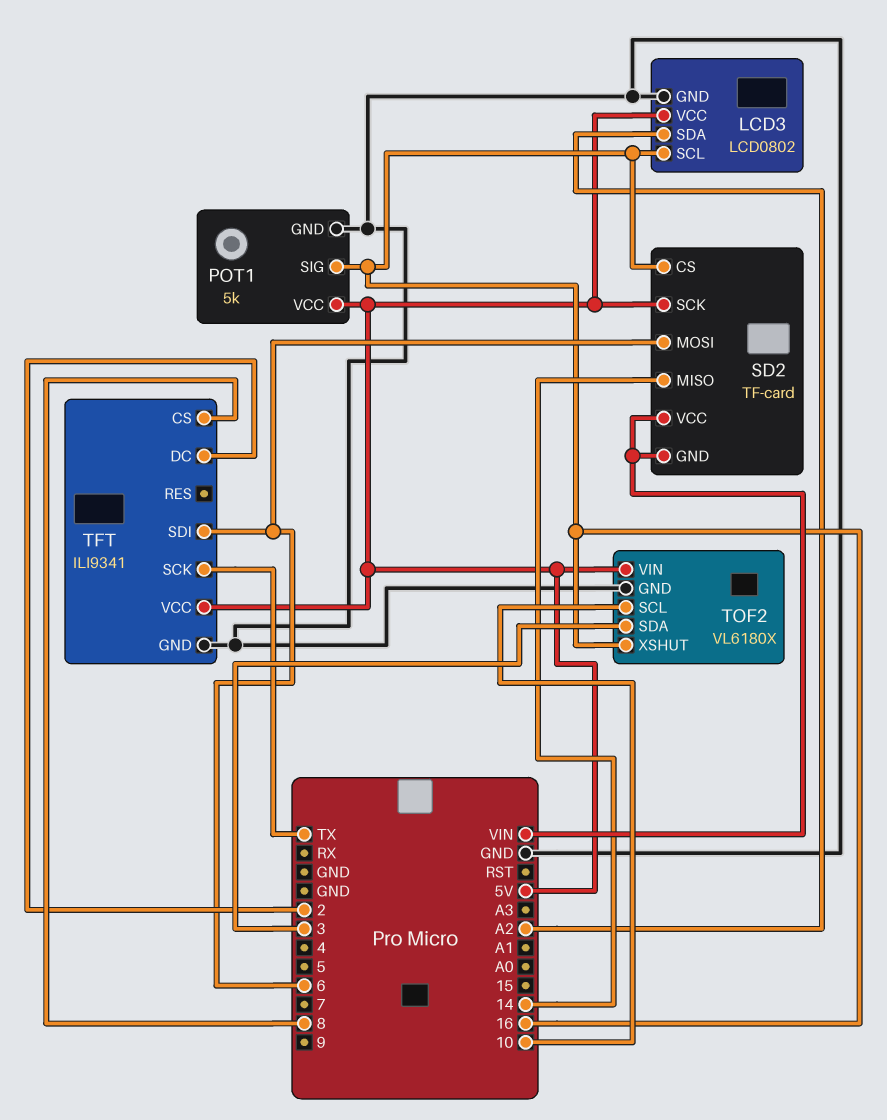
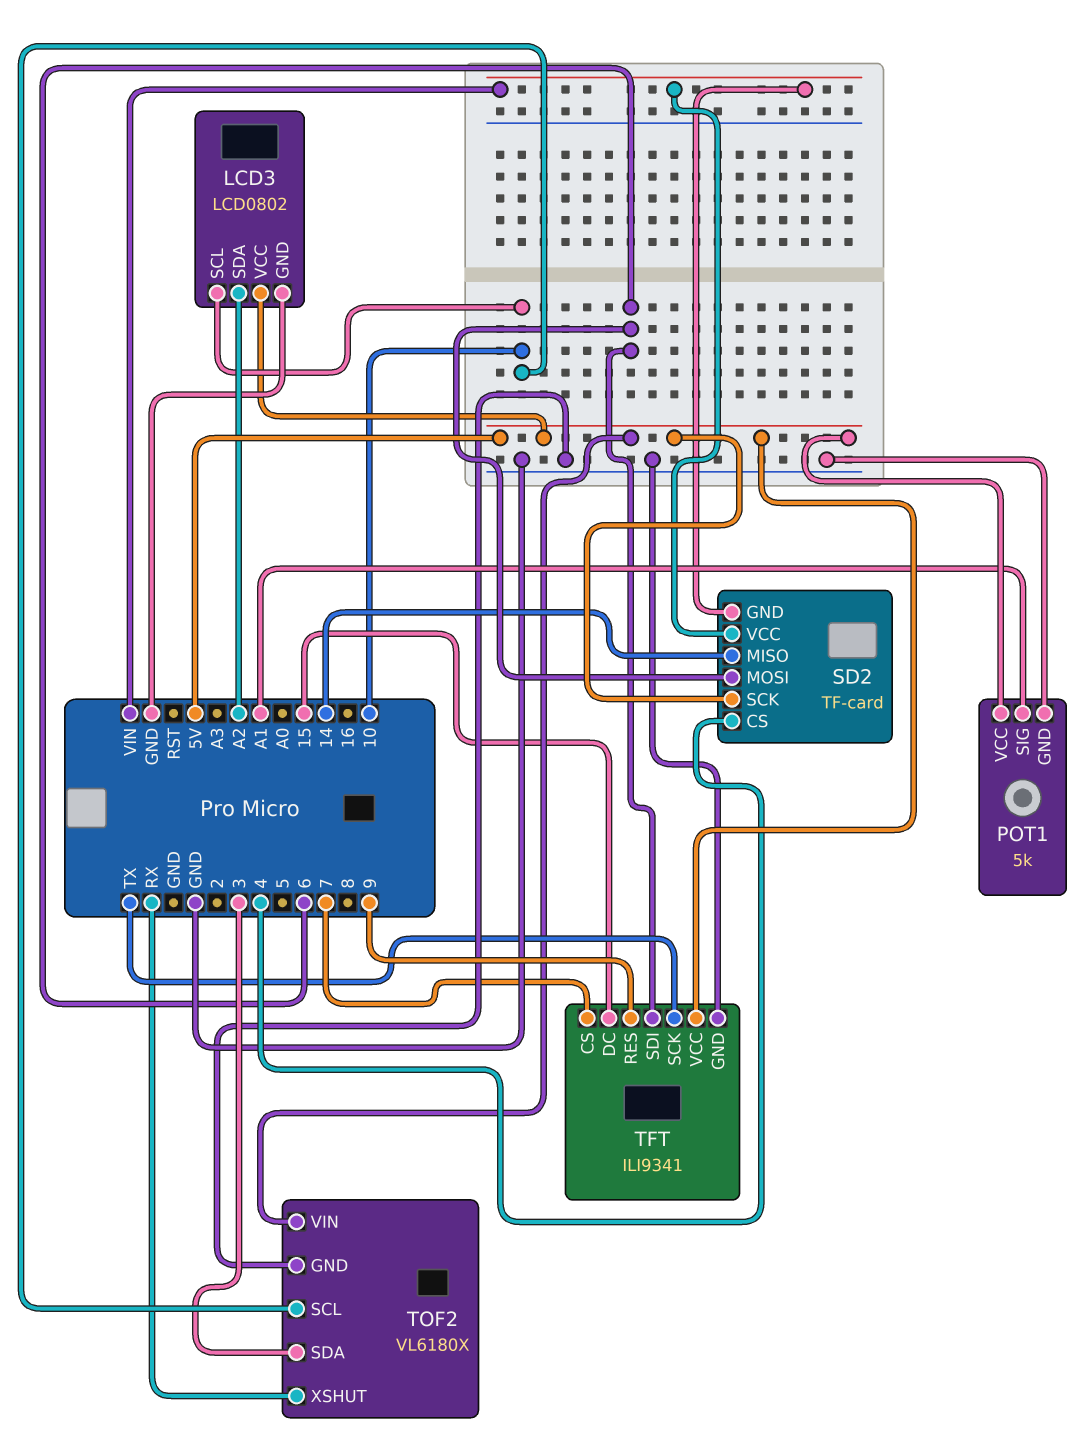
LCD3 pin SCL: 16 -> 10
POT1 pin SIG: 16 -> A1
SD2 pin CS: 16 -> 4
TFT pin CS: 8 -> 7
TFT pin DC: 2 -> 15
TFT pin RES: none -> 9
TOF2 pin XSHUT: 16 -> RX

